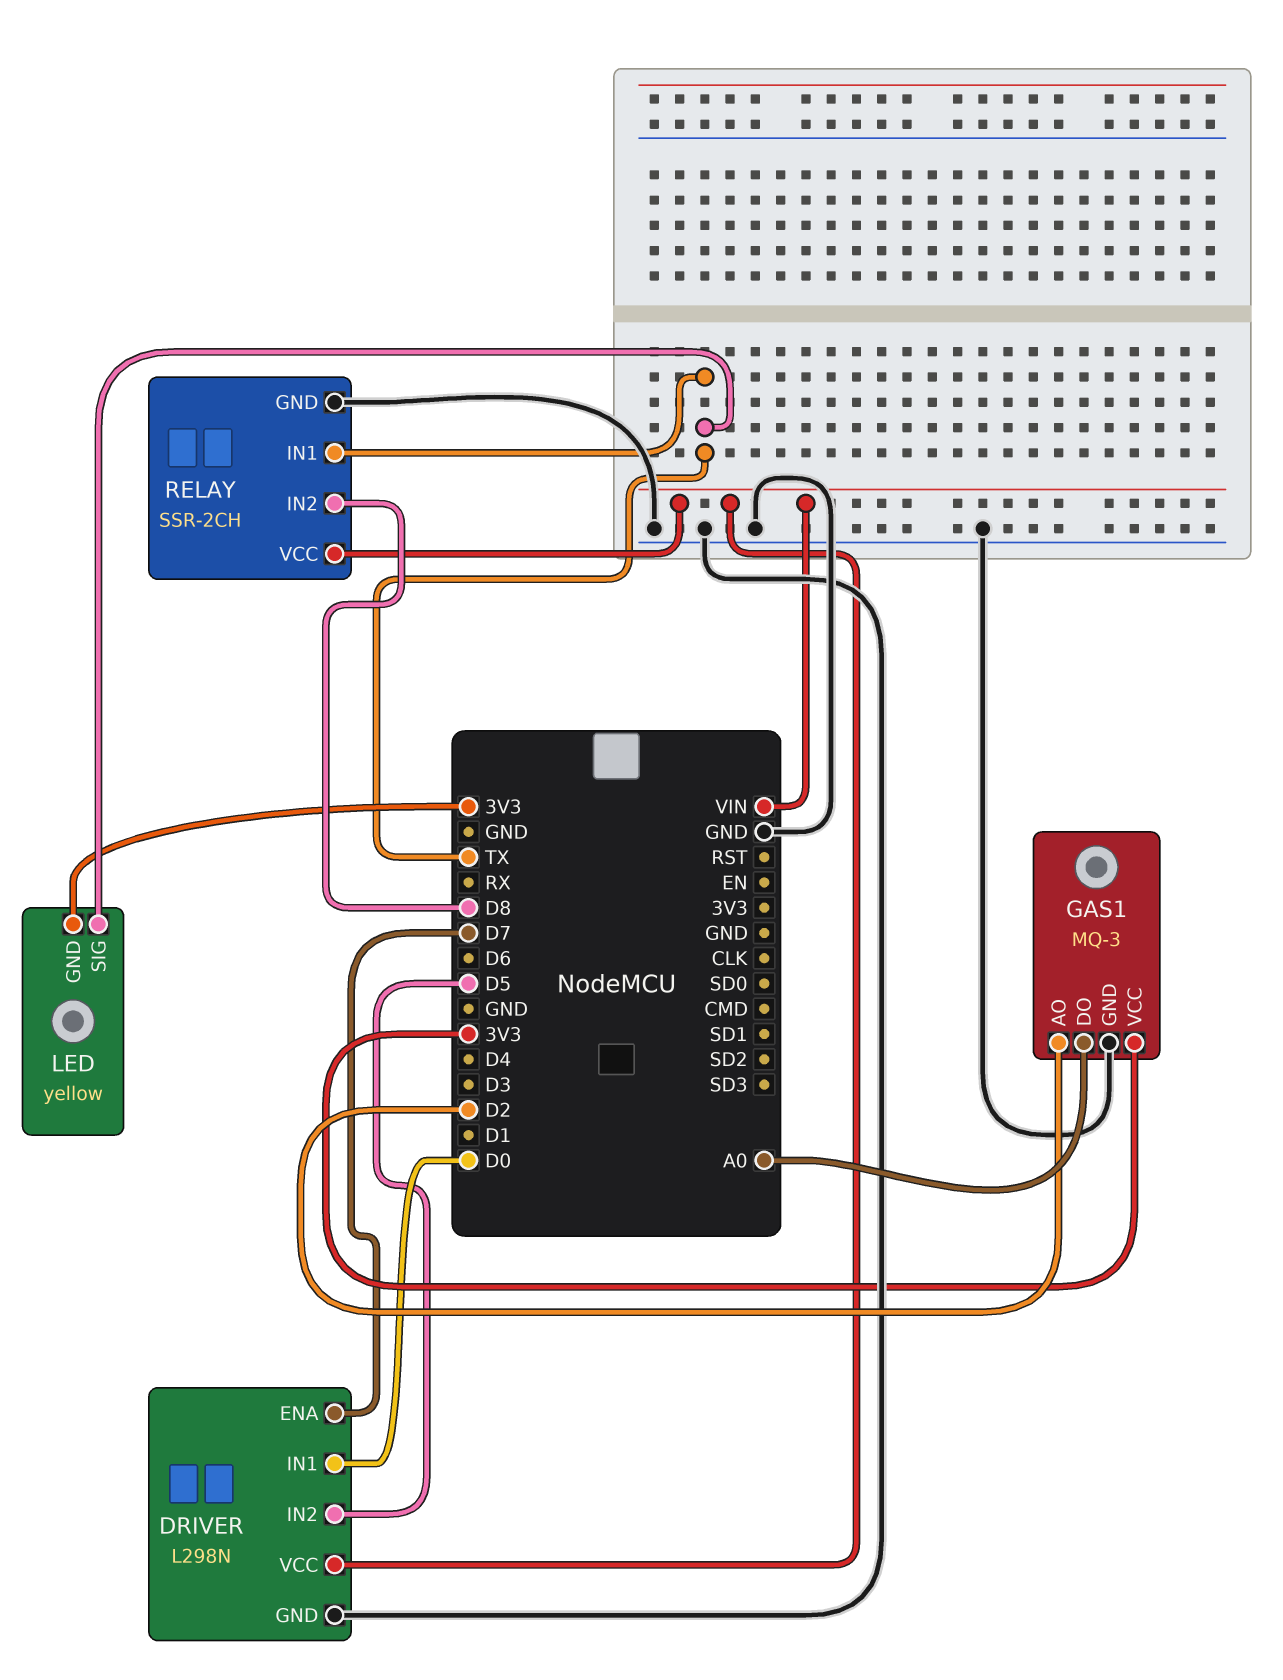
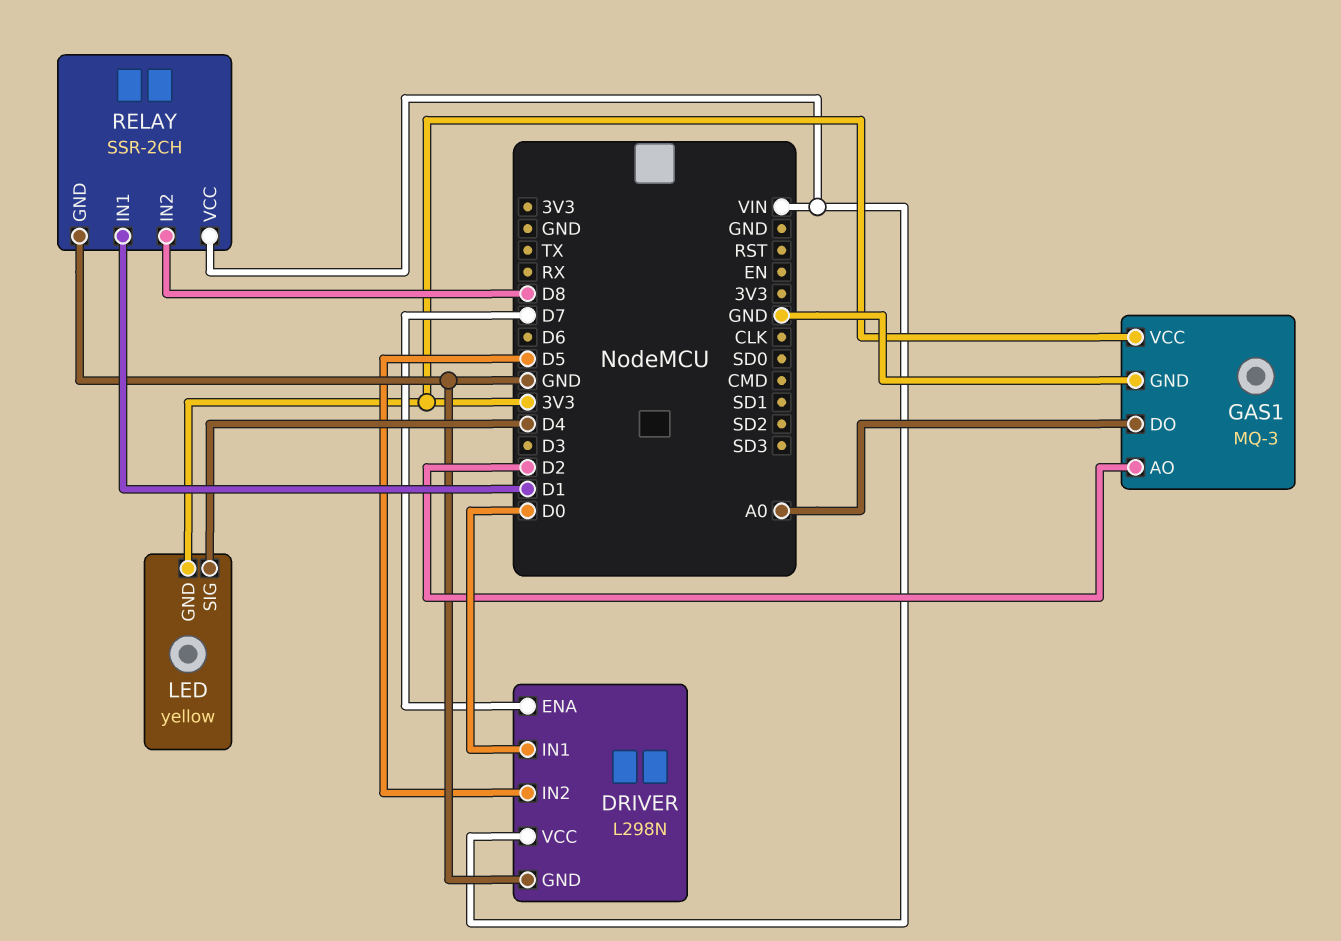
LED pin SIG: TX -> D4
RELAY pin IN1: TX -> D1

